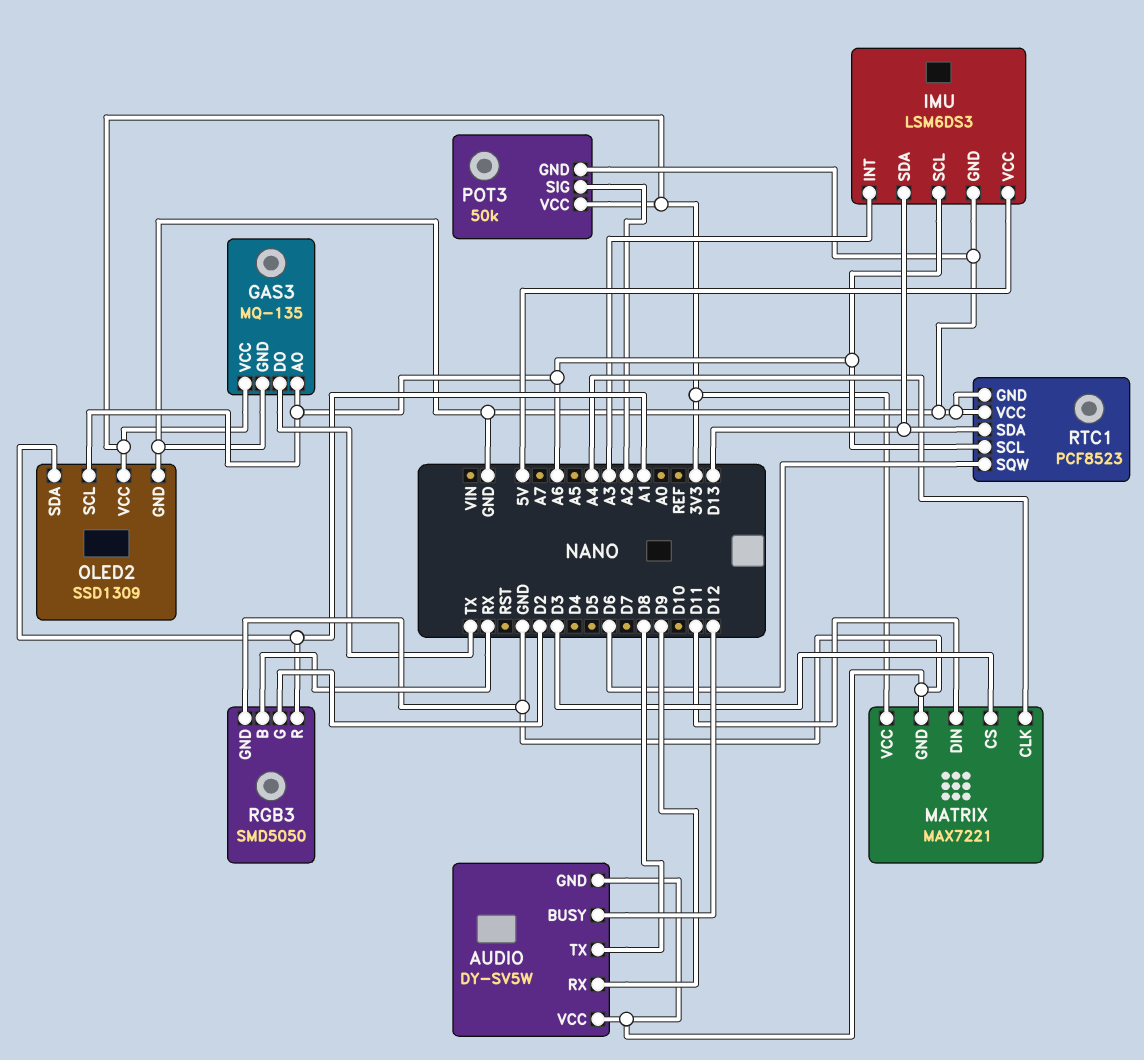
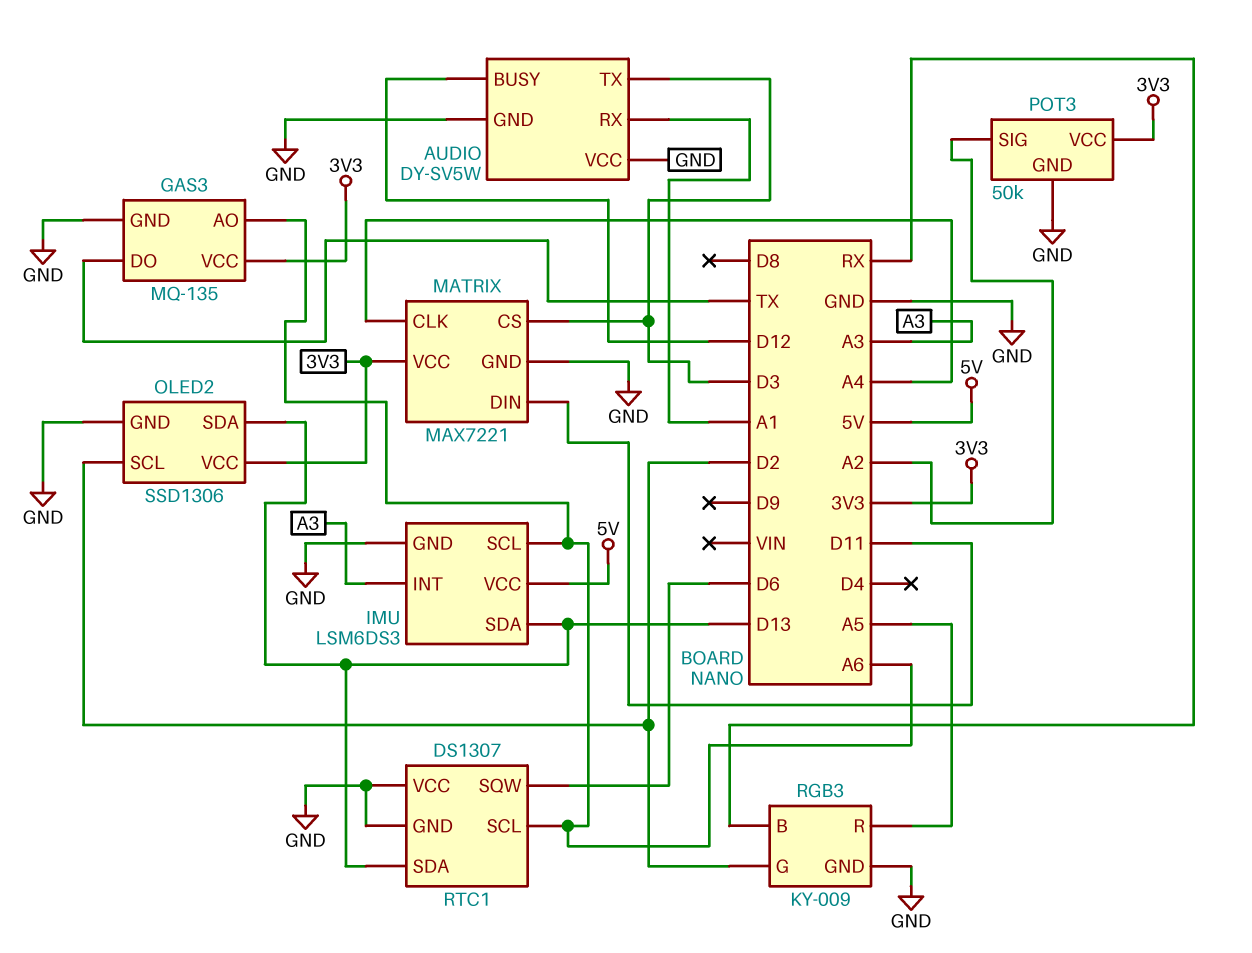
AUDIO pin RX: D9 -> A1
AUDIO pin TX: D8 -> D3
OLED2: SSD1309 -> SSD1306
OLED2 pin SCL: A6 -> D2
OLED2 pin SDA: A1 -> D13
RGB3: SMD5050 -> KY-009
RGB3 pin R: A1 -> A5
RTC1: PCF8523 -> DS1307

